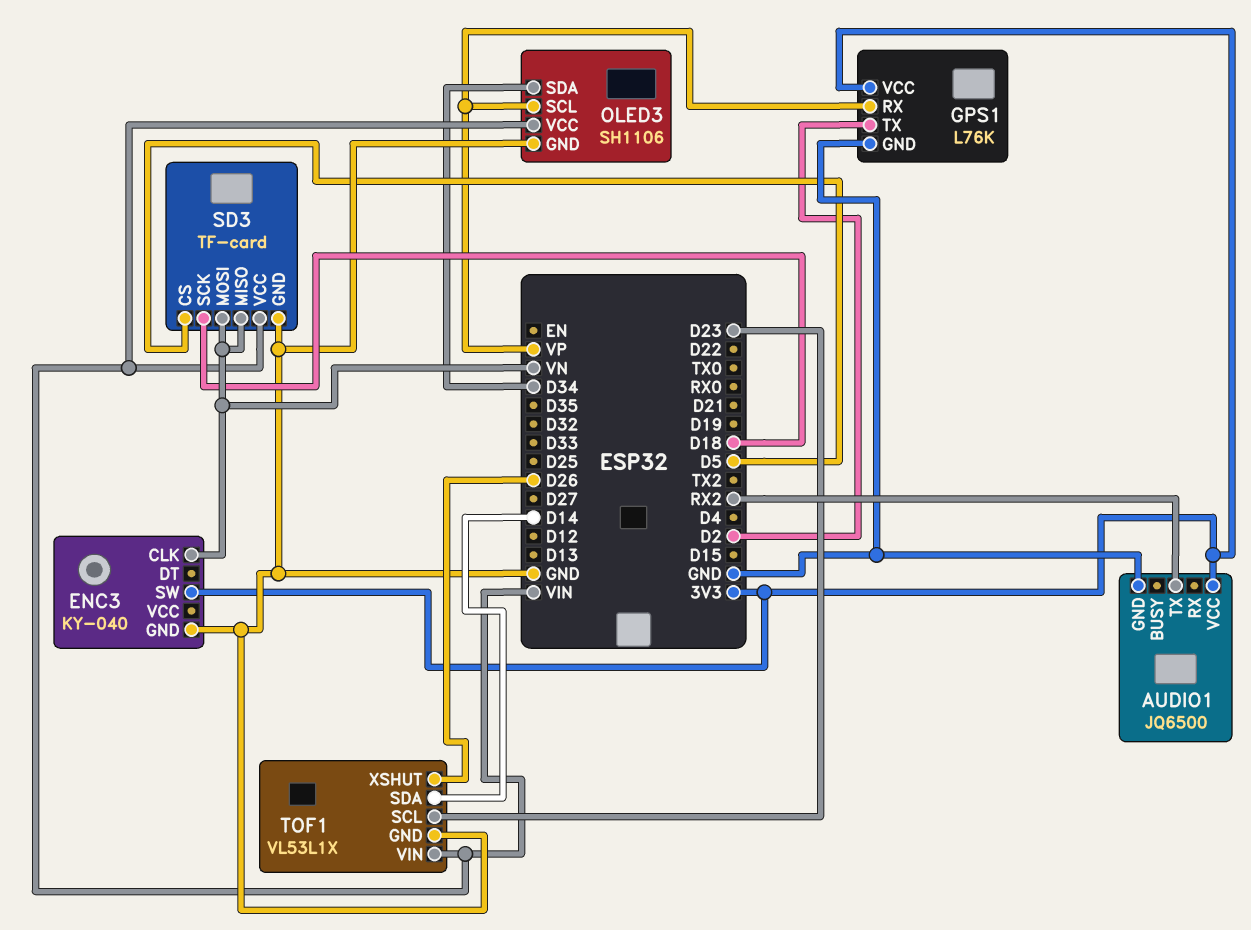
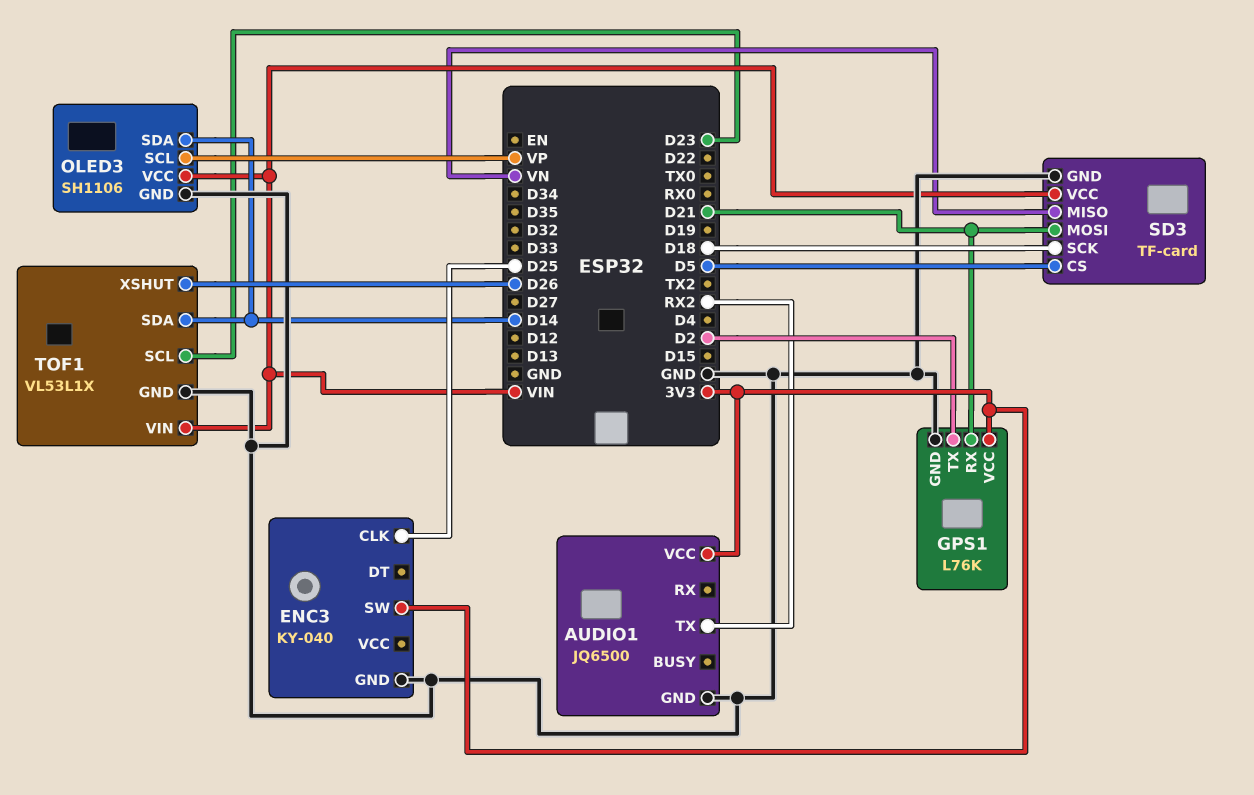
ENC3 pin CLK: VN -> D25
GPS1 pin RX: VP -> D21
OLED3 pin SDA: D34 -> D14
SD3 pin MOSI: VN -> D21

